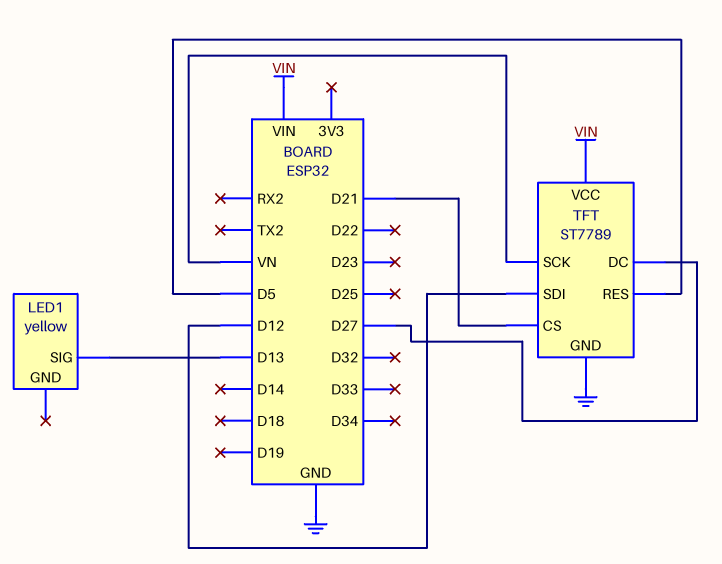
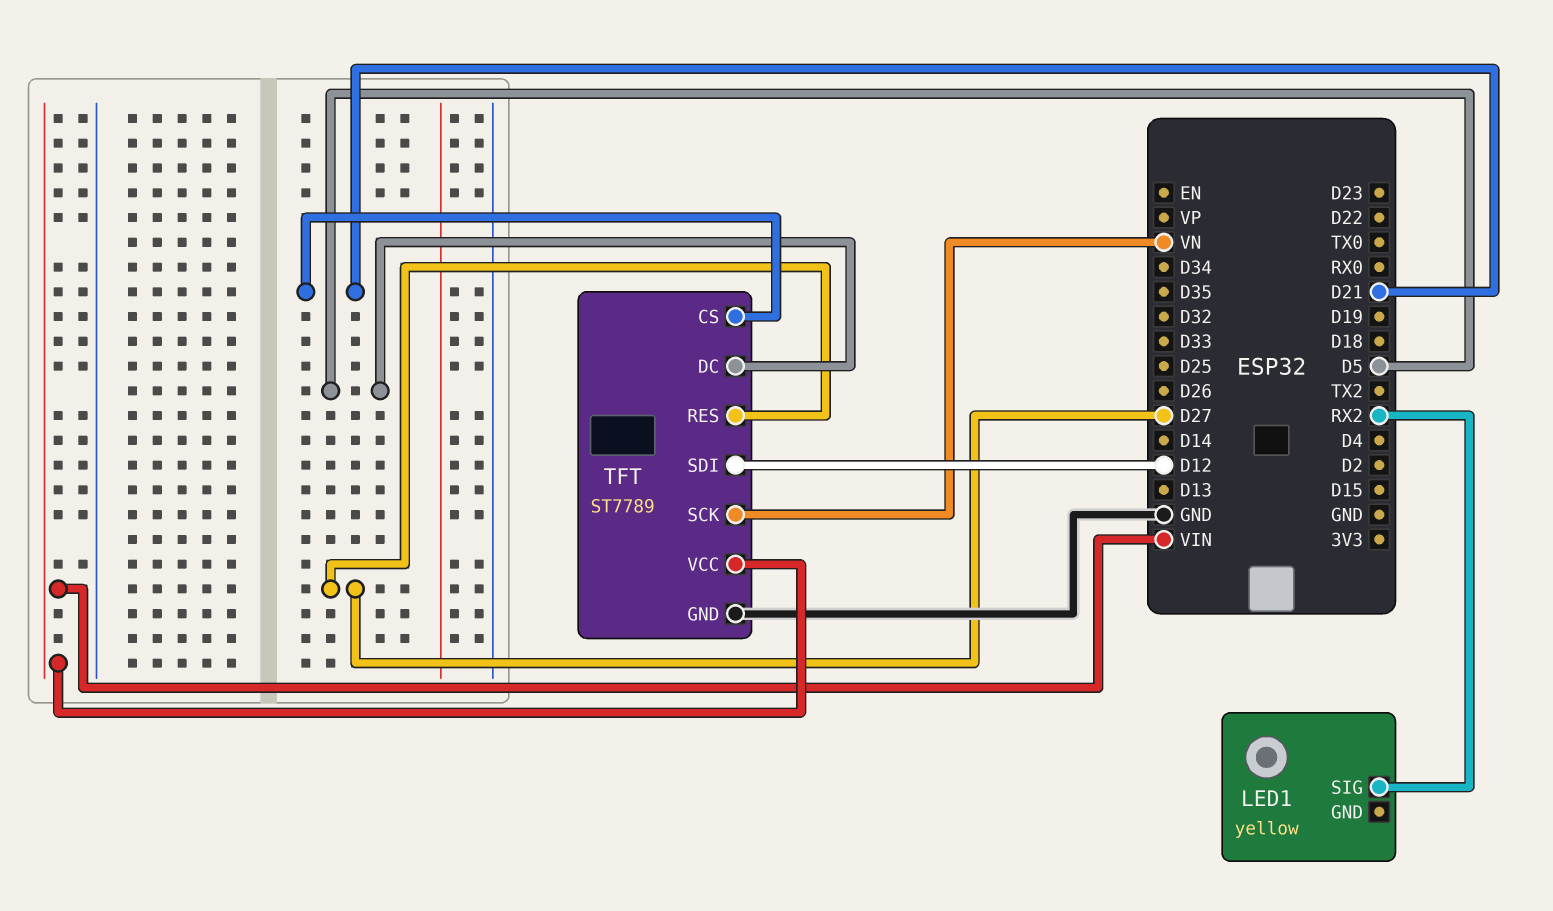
LED1 pin SIG: D13 -> RX2
TFT pin DC: D27 -> D5
TFT pin RES: D5 -> D27

